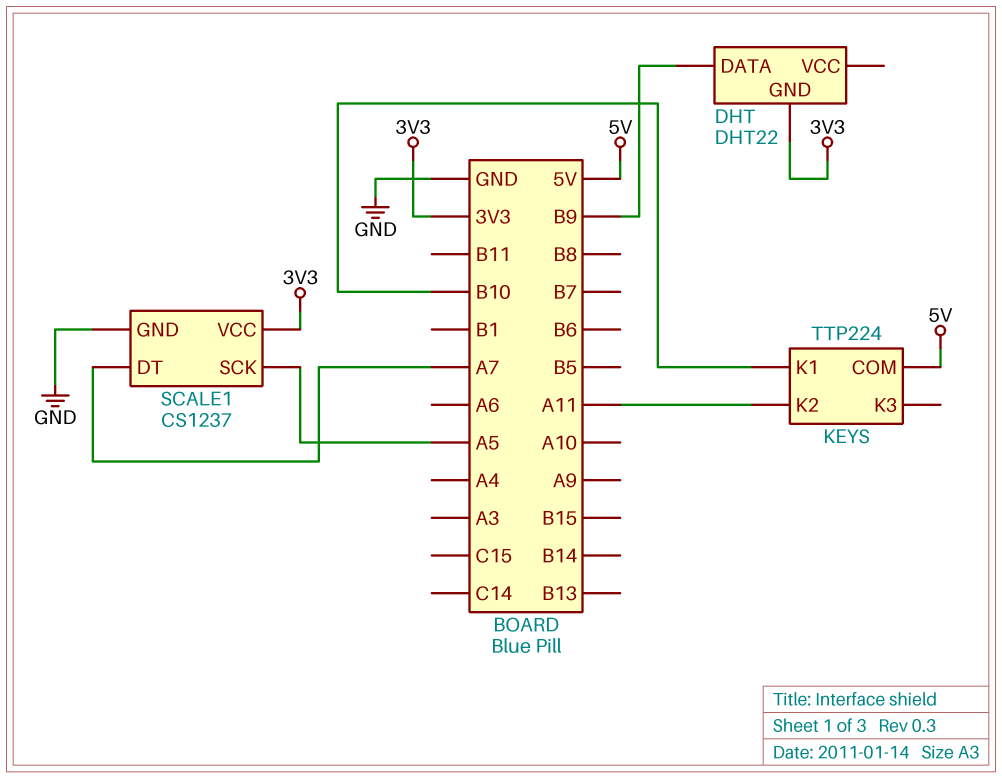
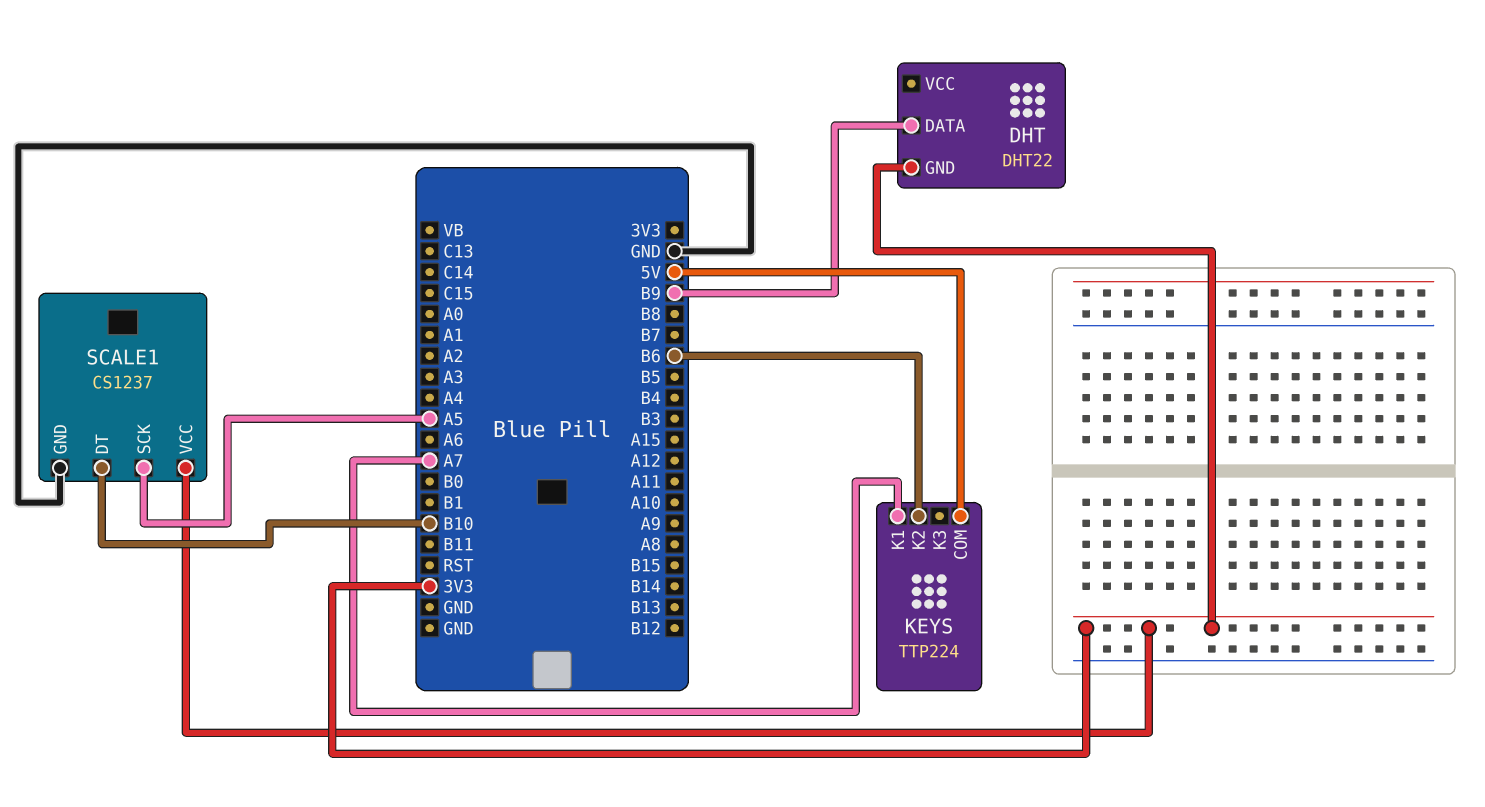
KEYS pin K1: B10 -> A7
KEYS pin K2: A11 -> B6
SCALE1 pin DT: A7 -> B10

